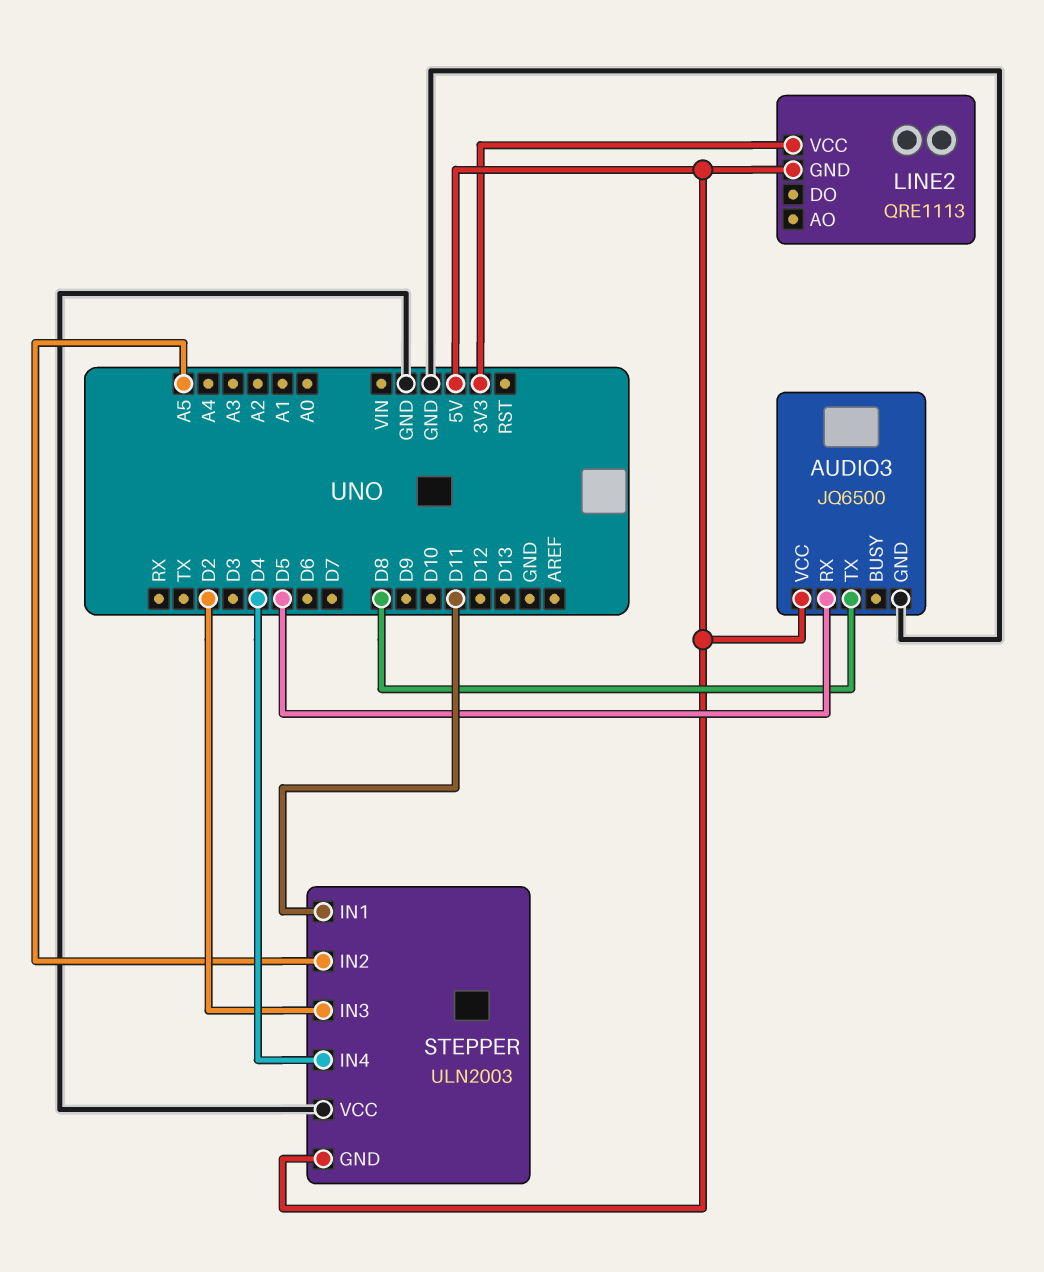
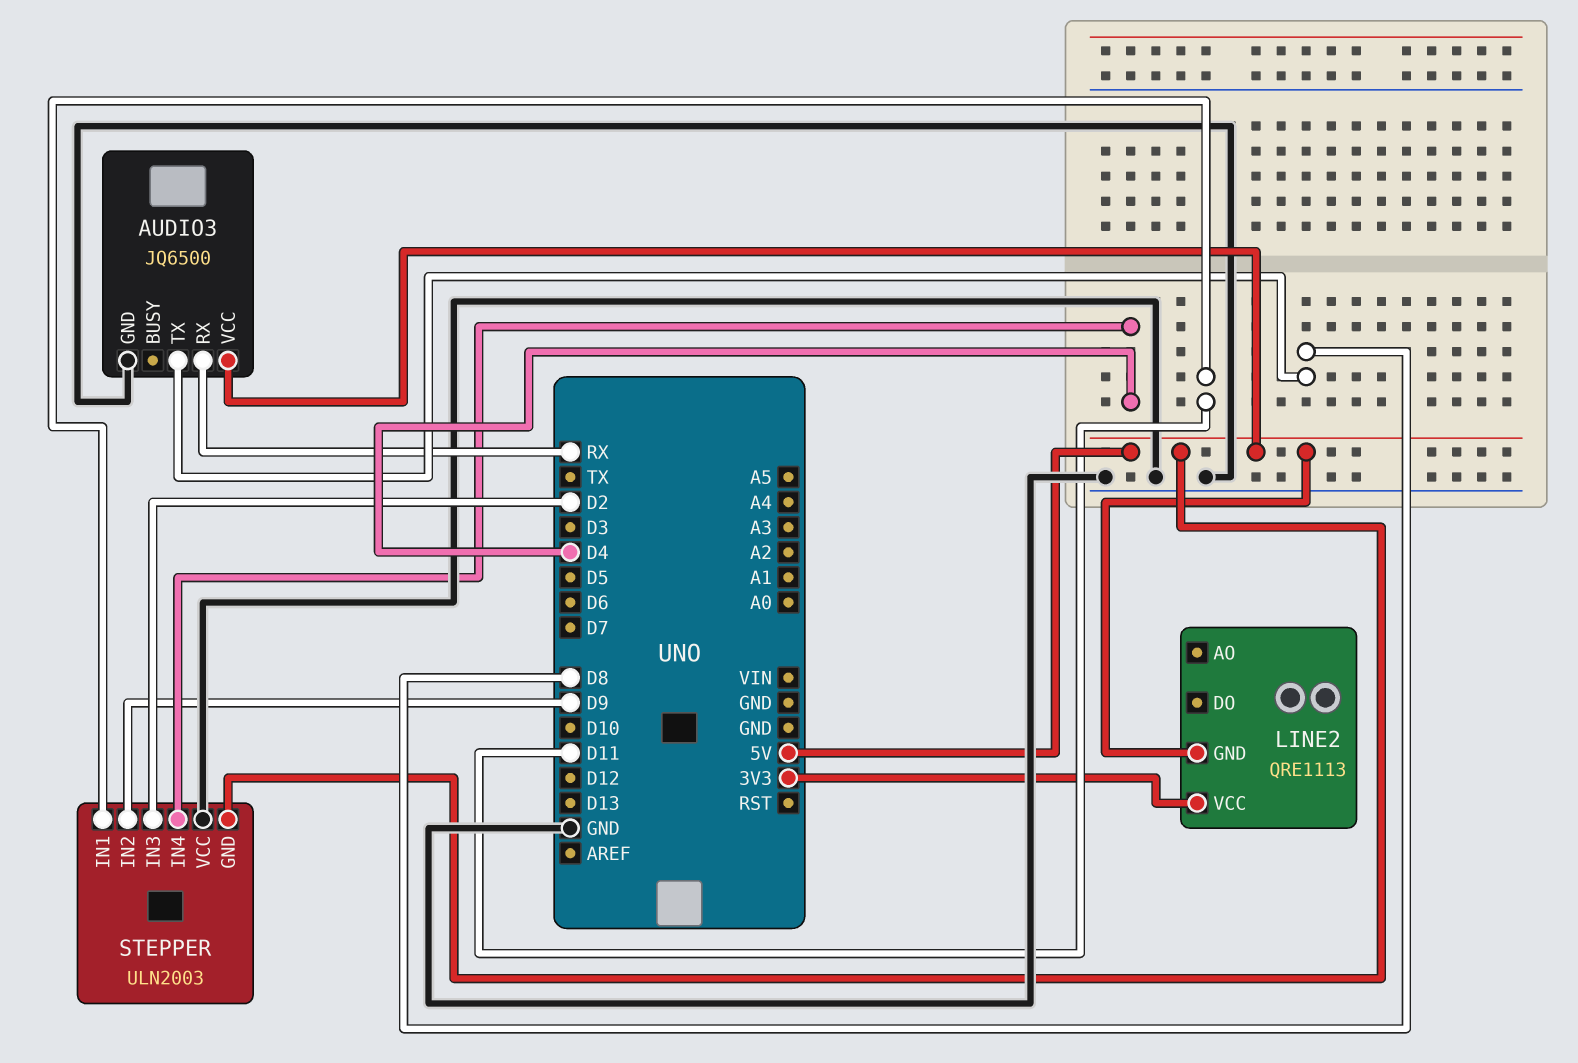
AUDIO3 pin RX: D5 -> RX
STEPPER pin IN2: A5 -> D9

